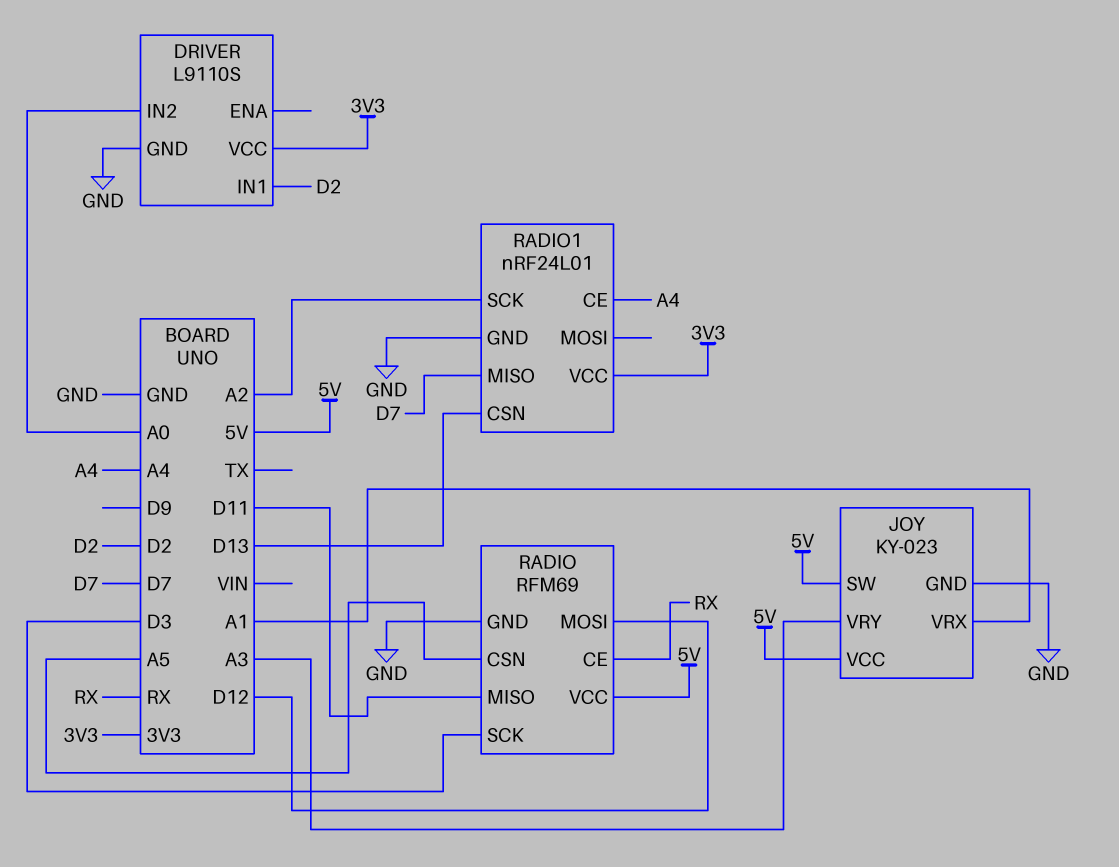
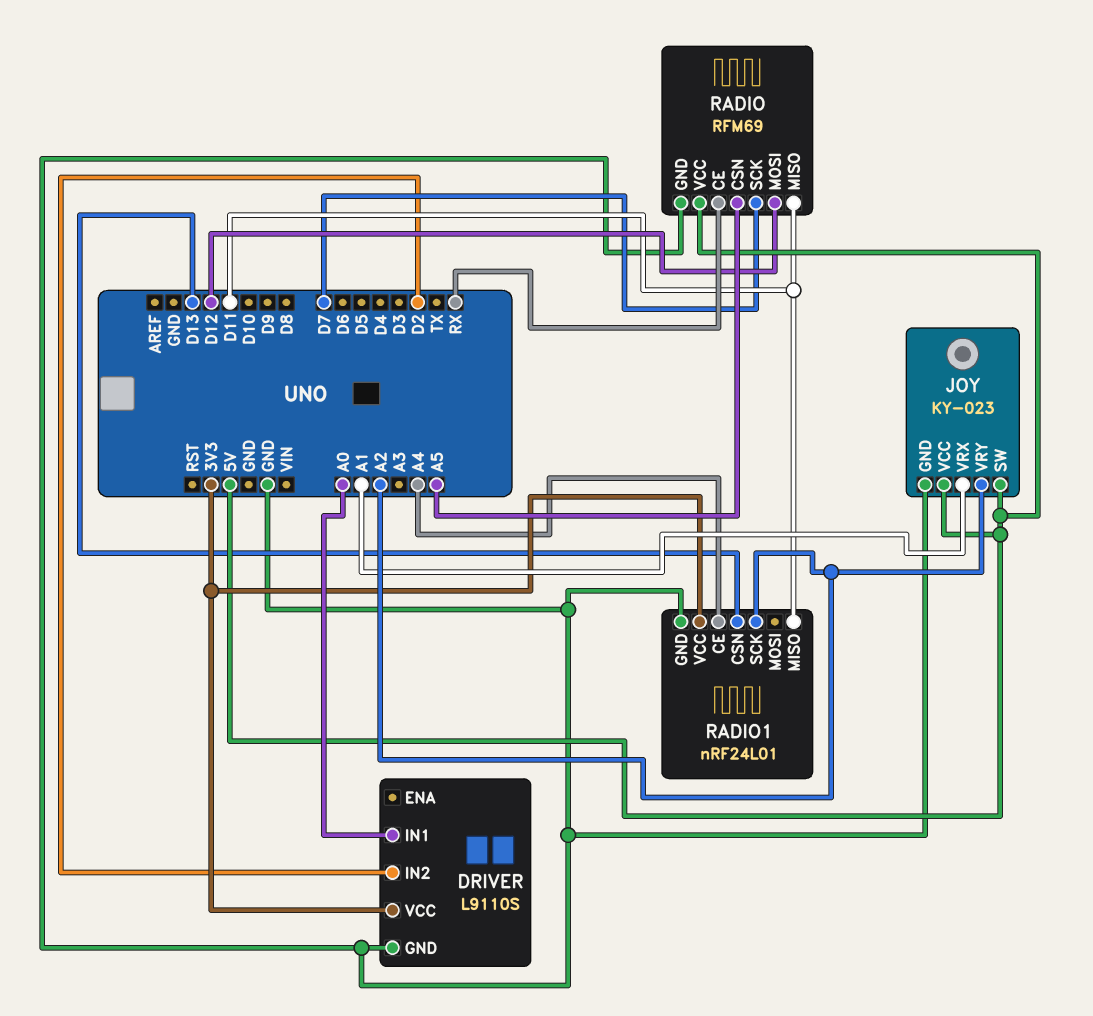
DRIVER pin IN1: D2 -> A0
DRIVER pin IN2: A0 -> D2
JOY pin VRY: A3 -> A2
RADIO pin SCK: D3 -> D7
RADIO1 pin MISO: D7 -> D11

